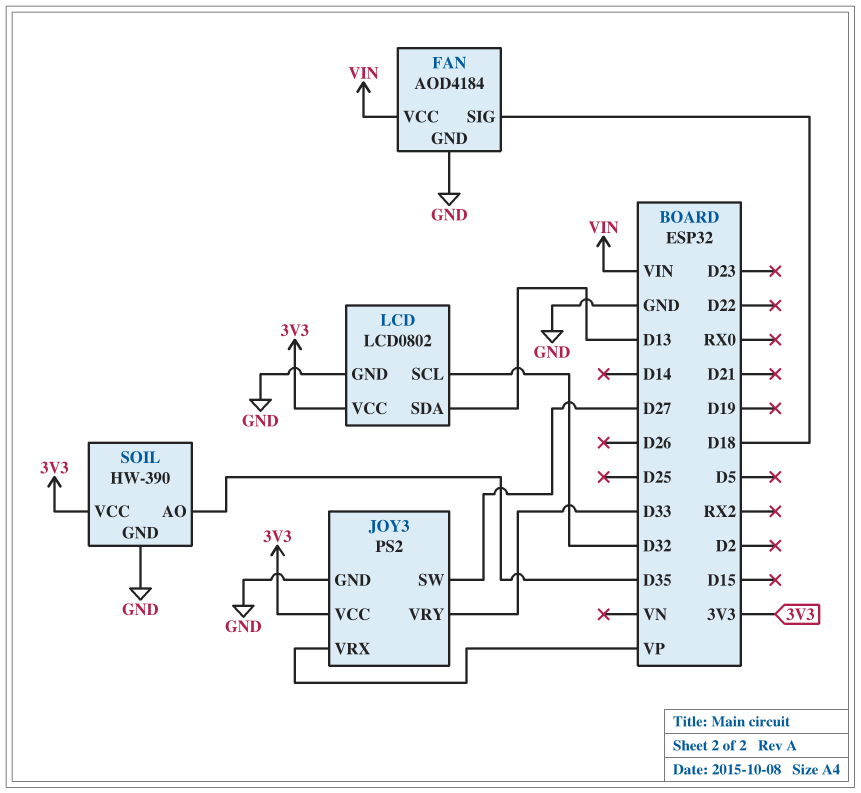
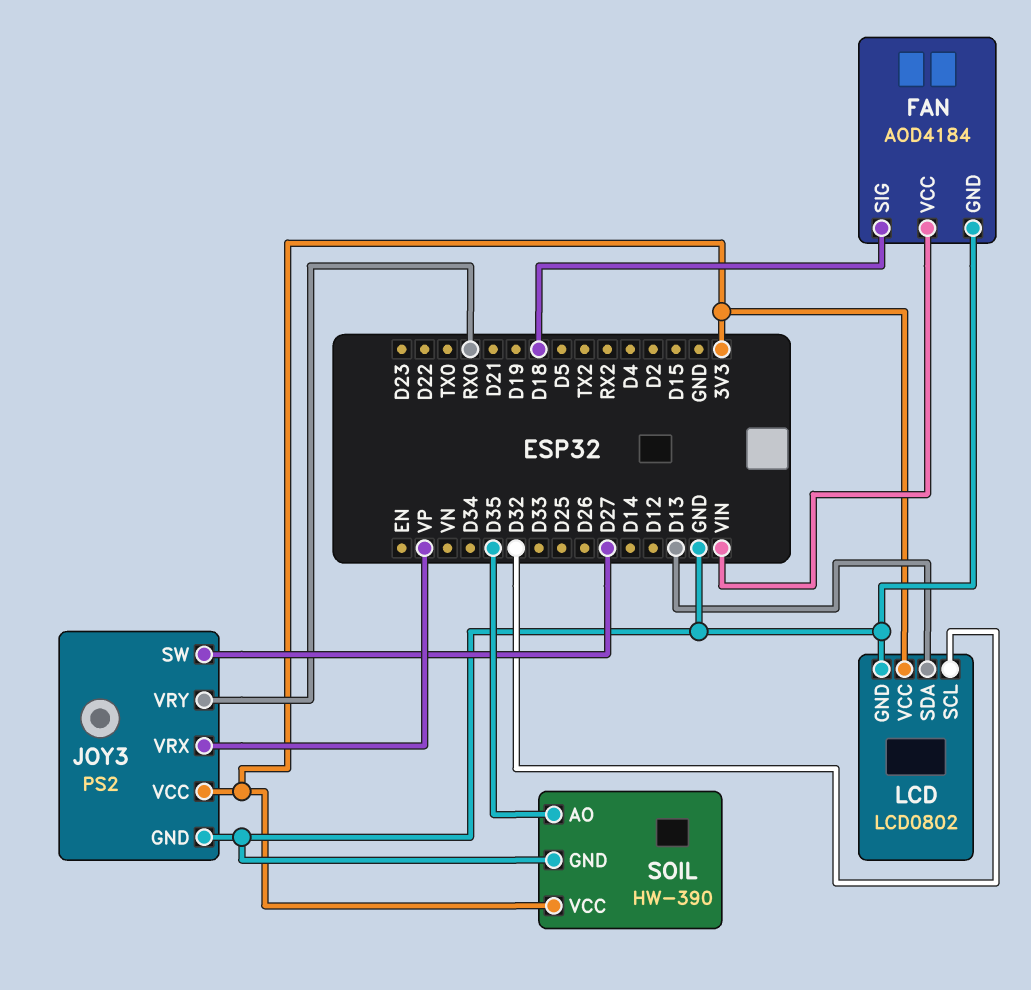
JOY3 pin VRY: D33 -> RX0

